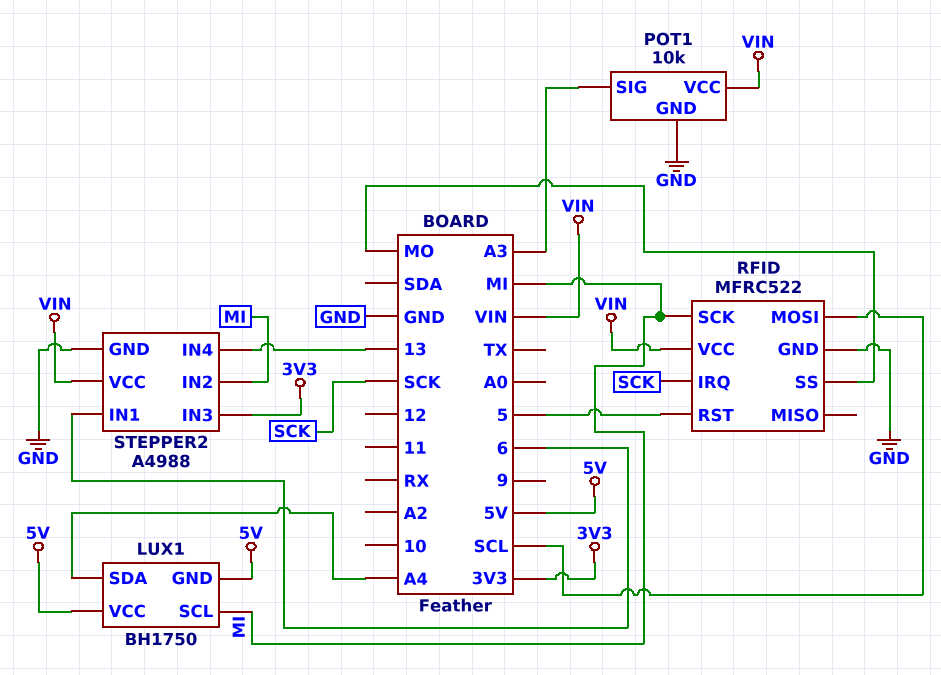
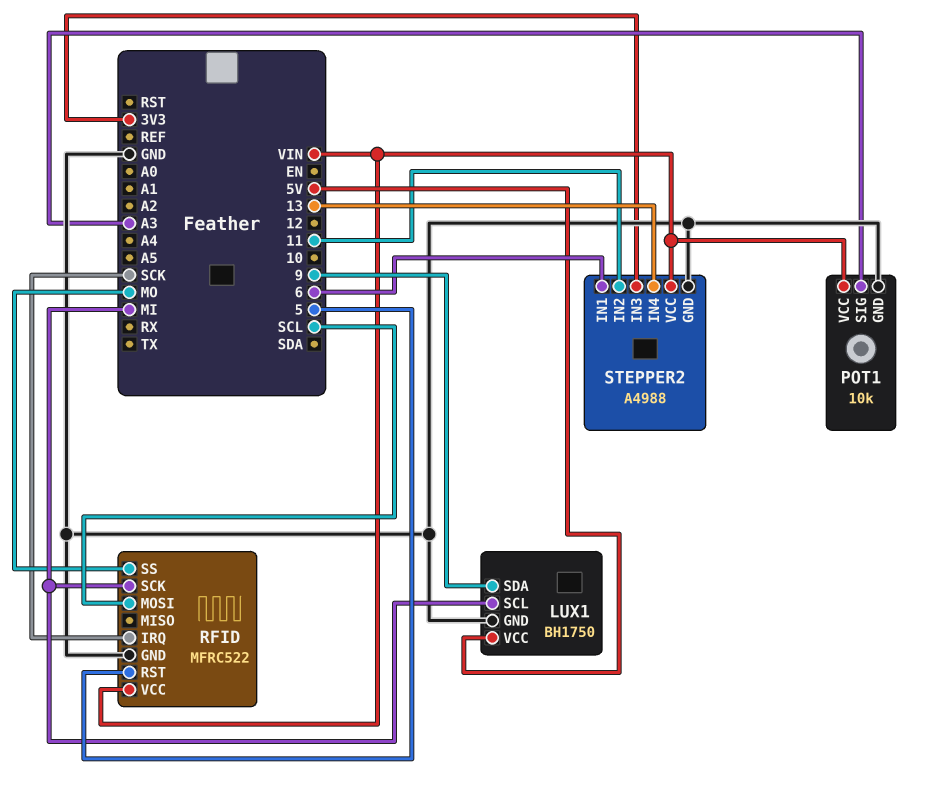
LUX1 pin GND: 5V -> GND
LUX1 pin SDA: A4 -> 9
STEPPER2 pin IN2: MI -> 11

